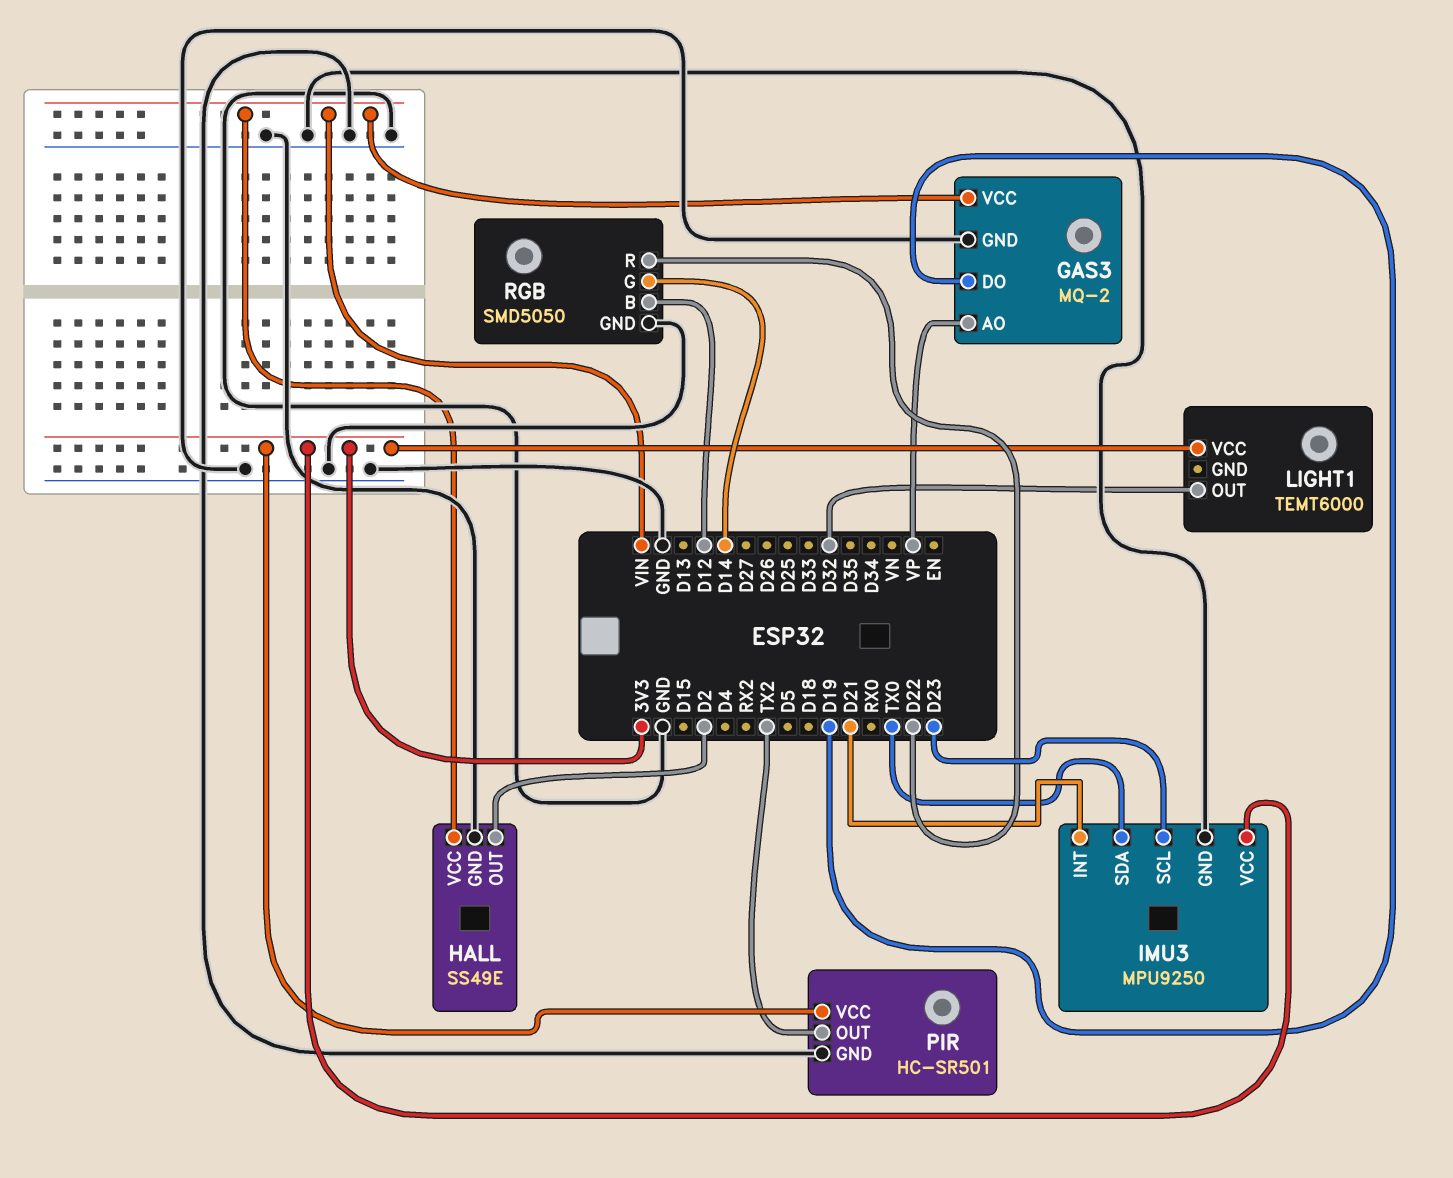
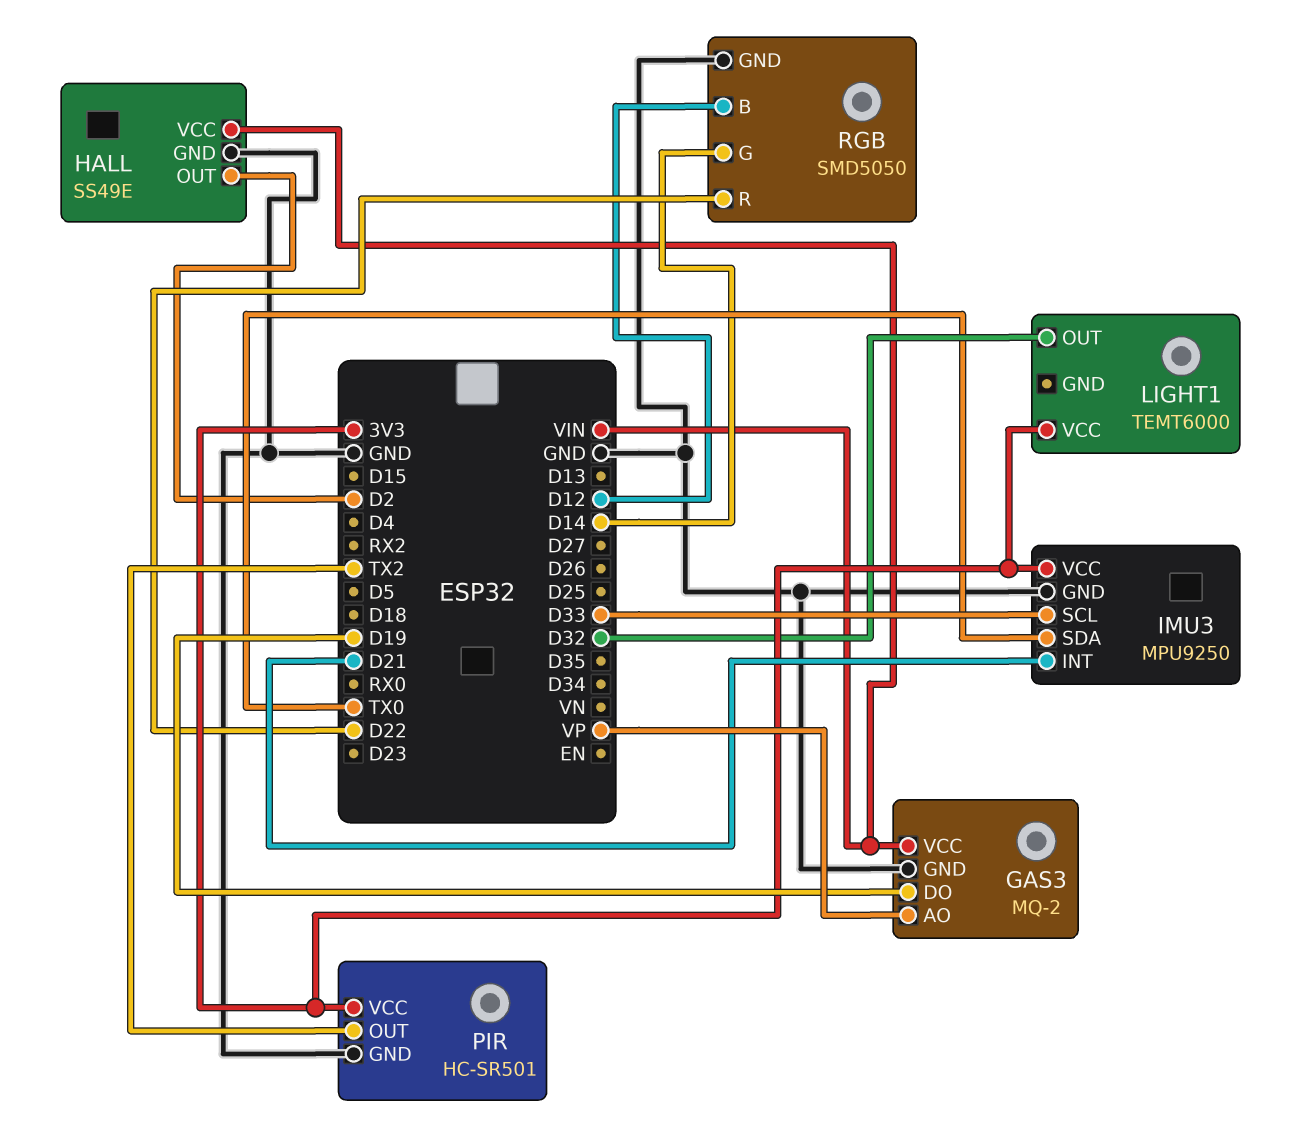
IMU3 pin SCL: D23 -> D33

